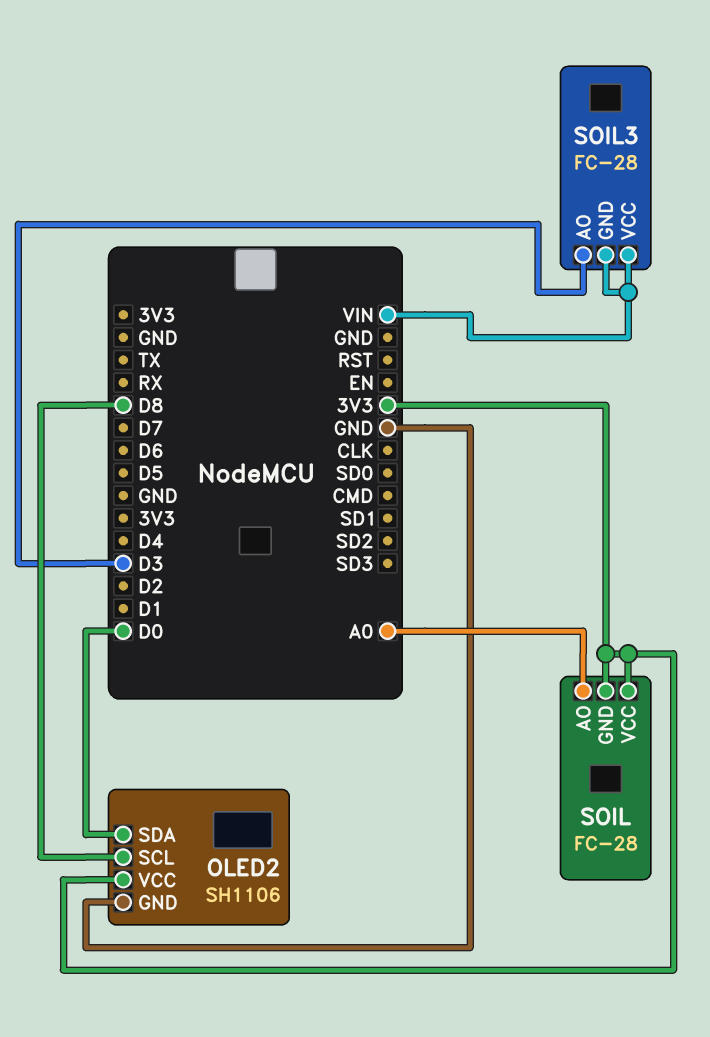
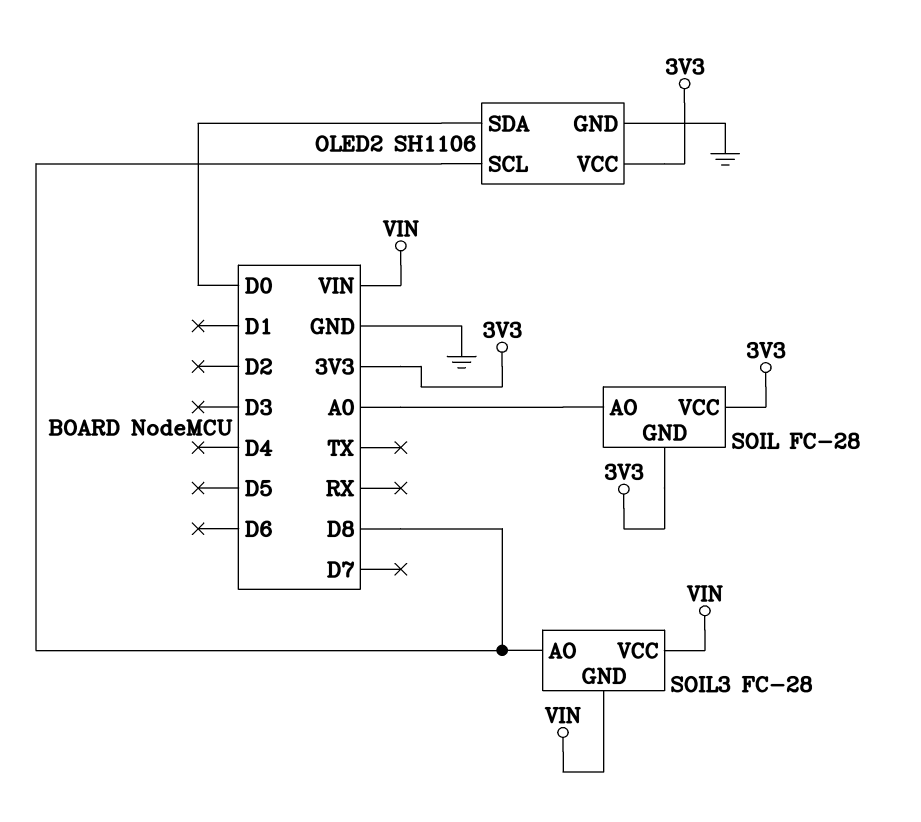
SOIL3 pin AO: D3 -> D8

